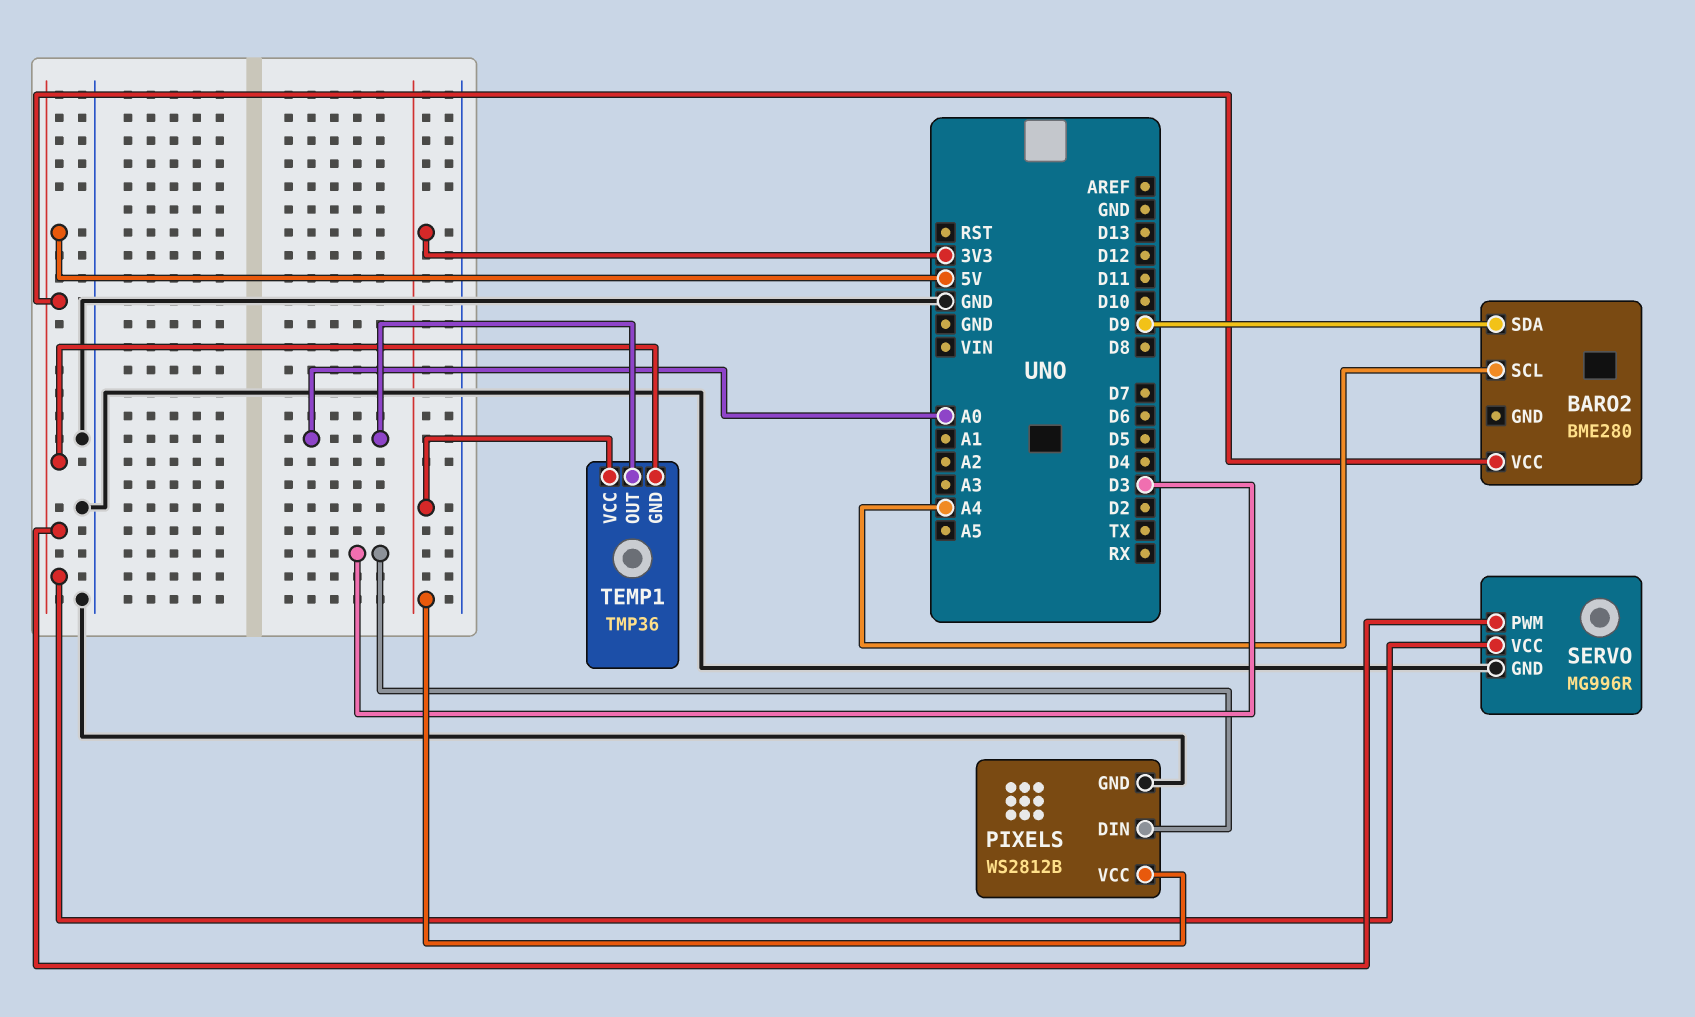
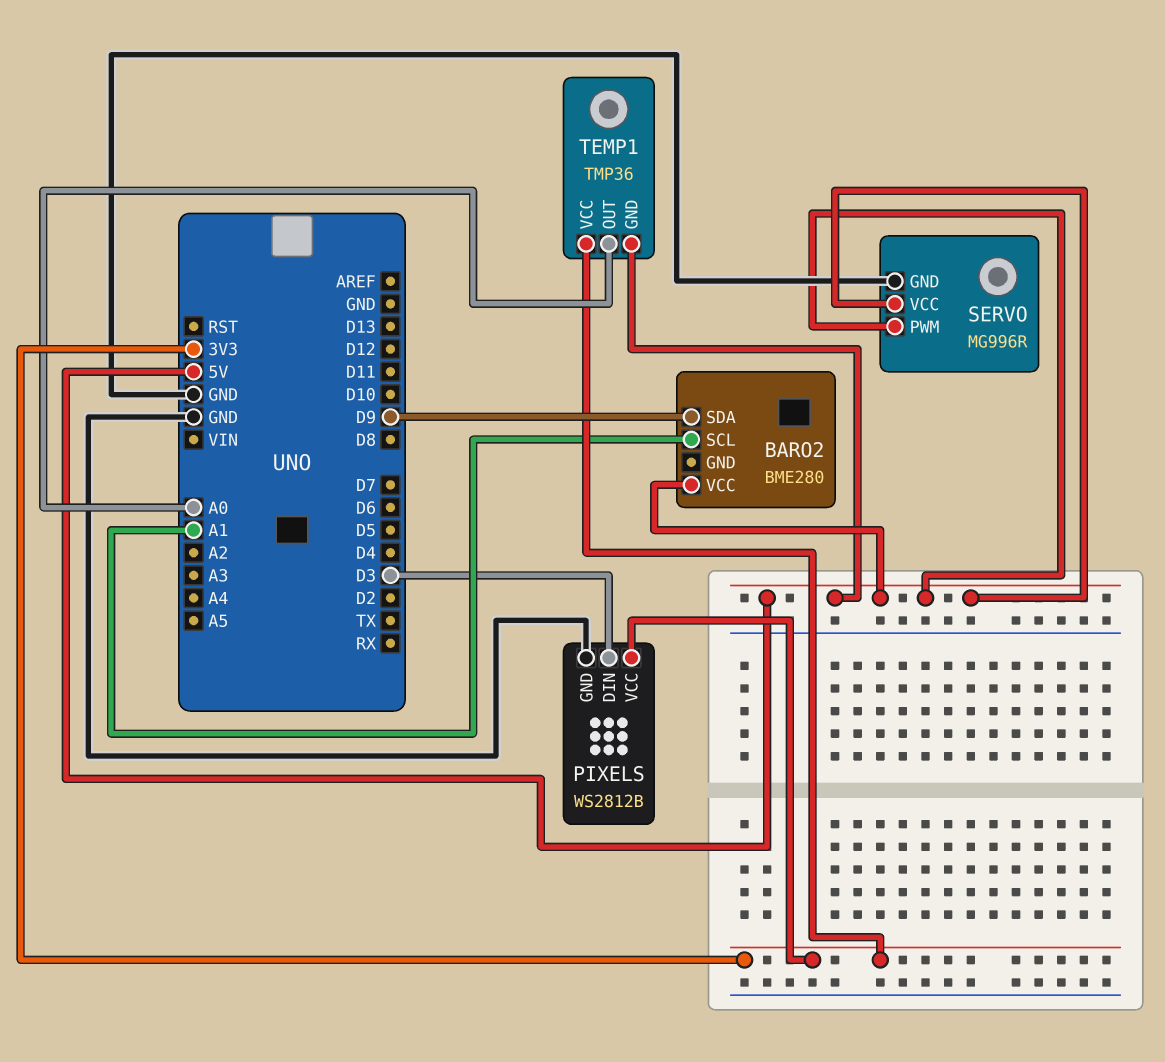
BARO2 pin SCL: A4 -> A1

